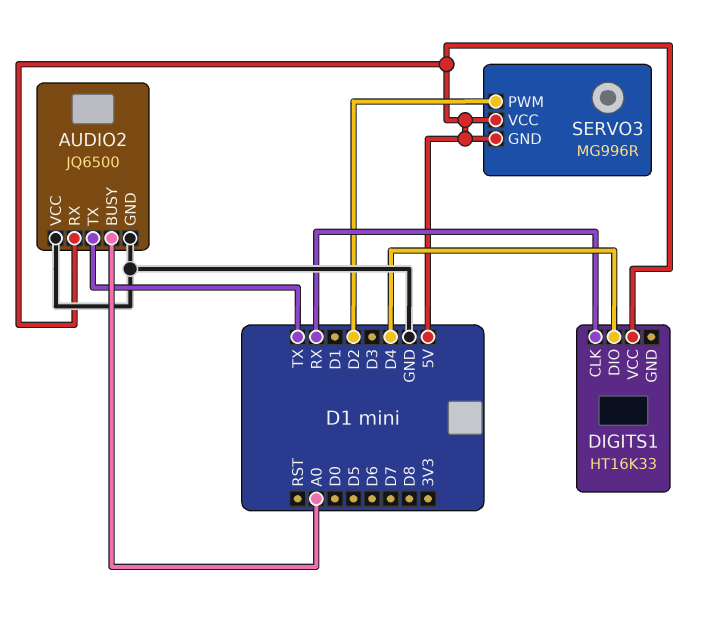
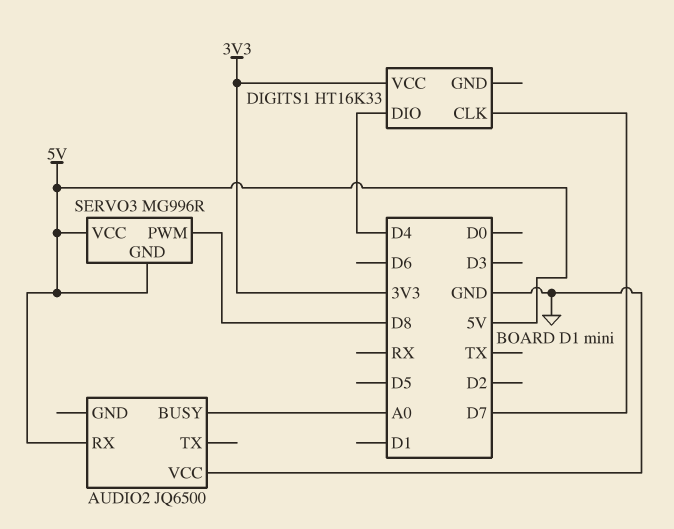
AUDIO2 pin GND: GND -> none
AUDIO2 pin TX: TX -> none
DIGITS1 pin CLK: RX -> D7
DIGITS1 pin VCC: 5V -> 3V3
SERVO3 pin PWM: D2 -> D8

